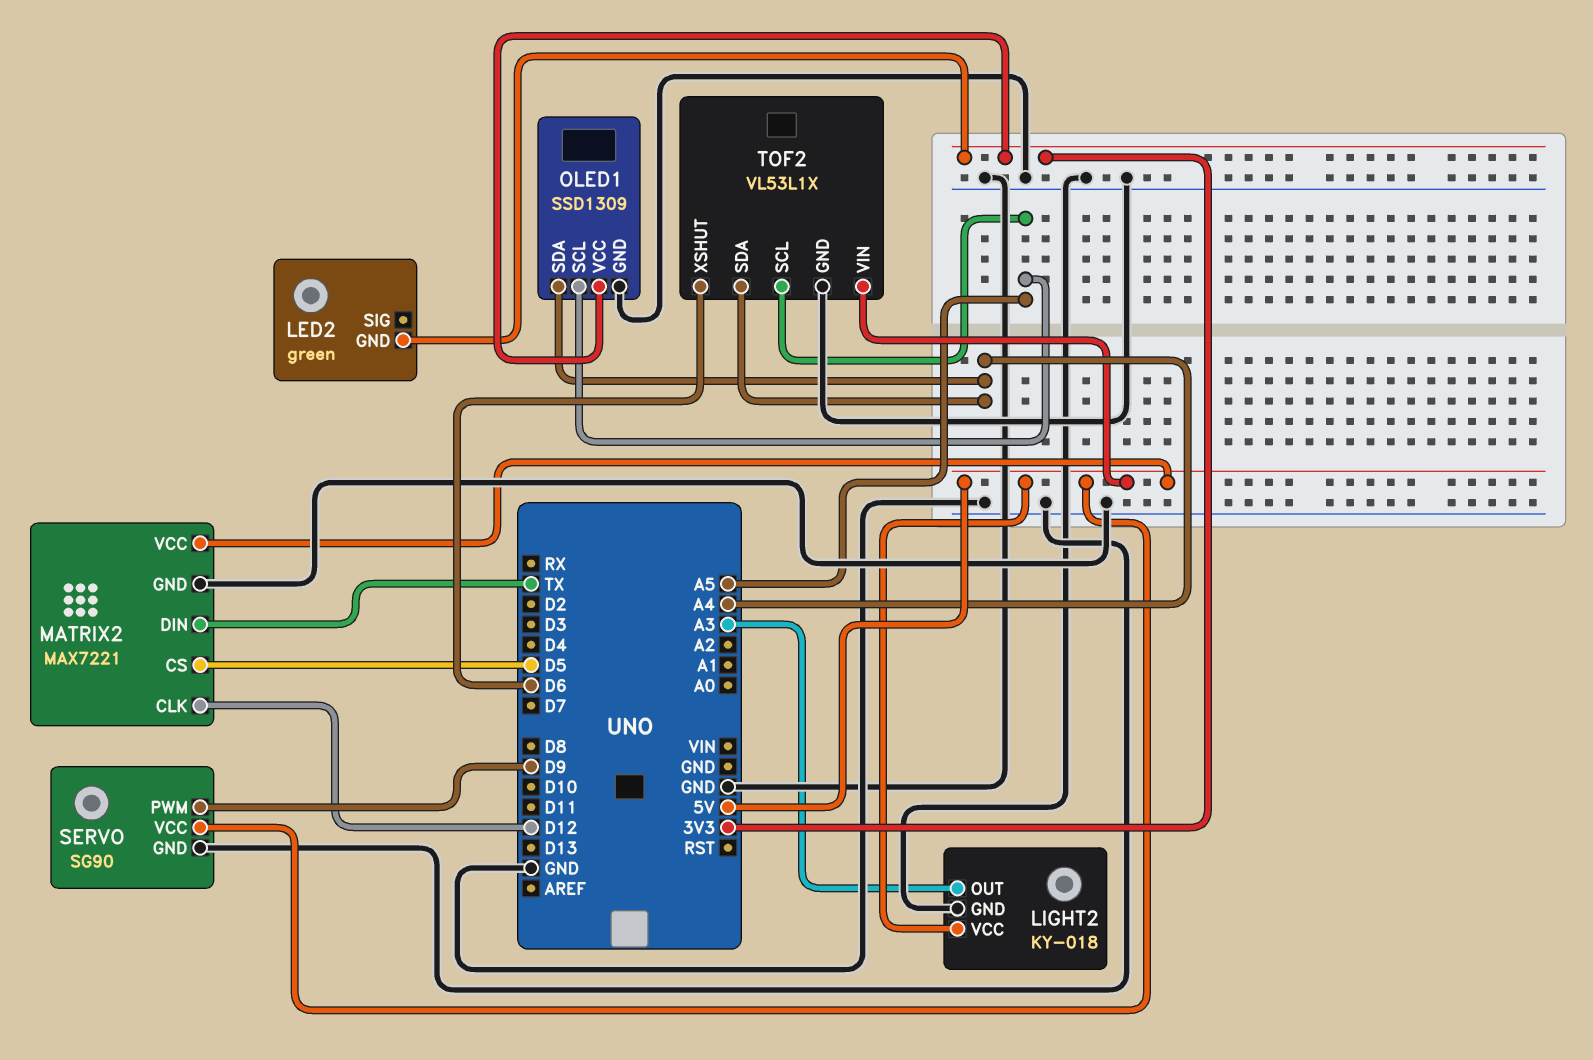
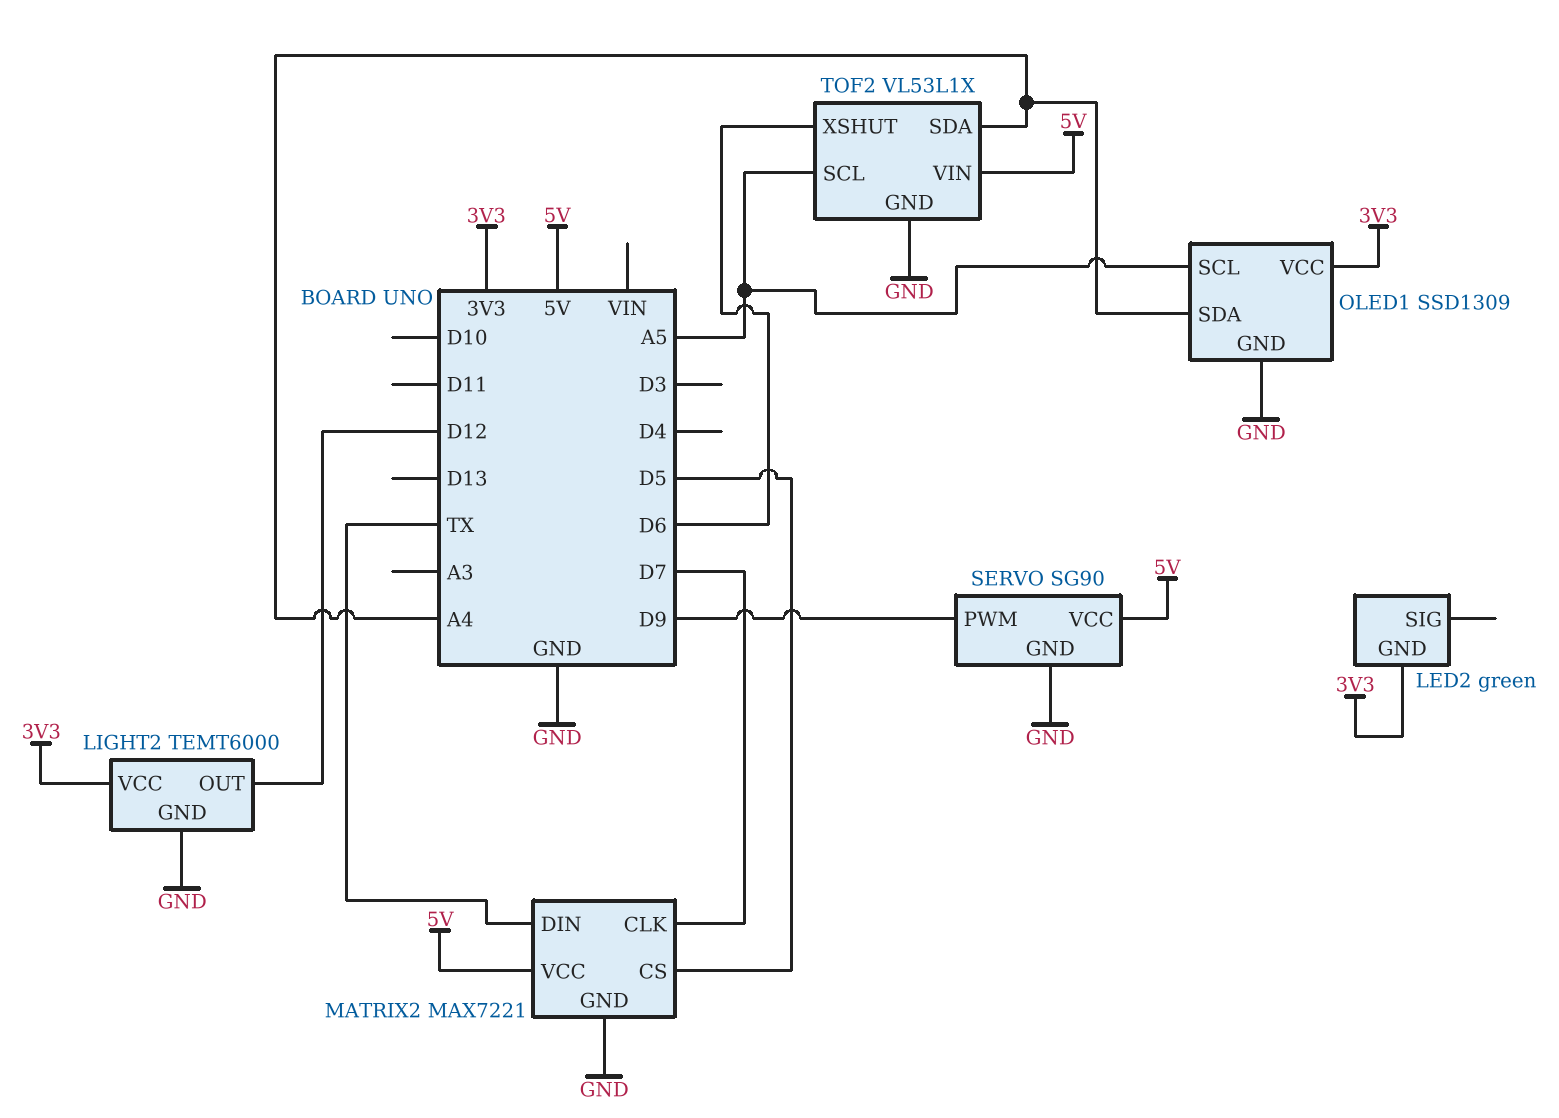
LIGHT2: KY-018 -> TEMT6000
LIGHT2 pin OUT: A3 -> D12
LIGHT2 pin VCC: 5V -> 3V3
MATRIX2 pin CLK: D12 -> D7

